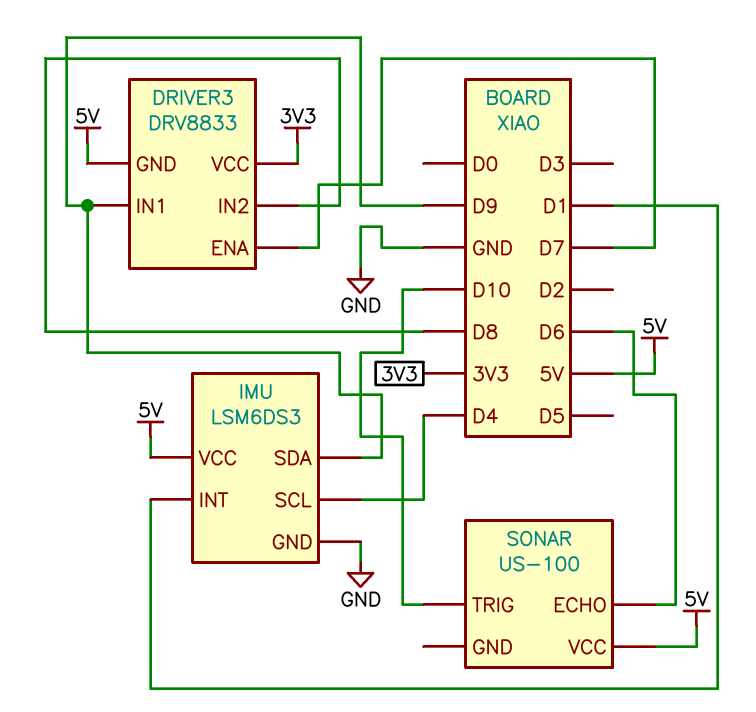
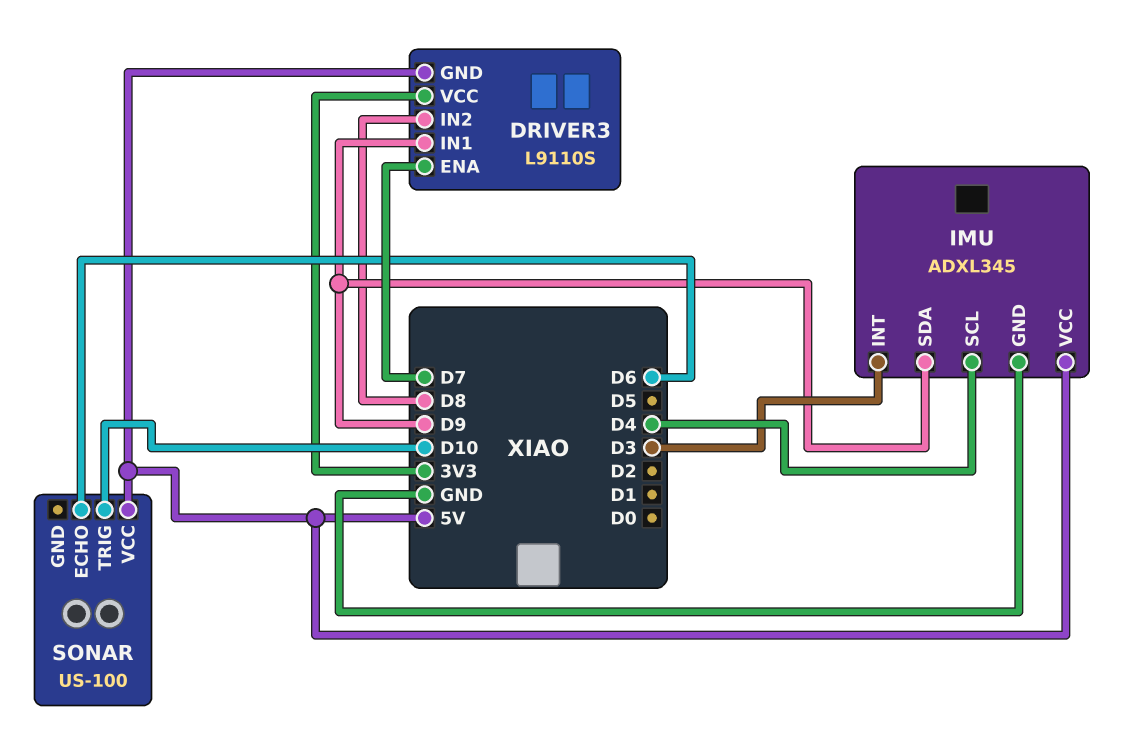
DRIVER3: DRV8833 -> L9110S
IMU: LSM6DS3 -> ADXL345
IMU pin INT: D1 -> D3

